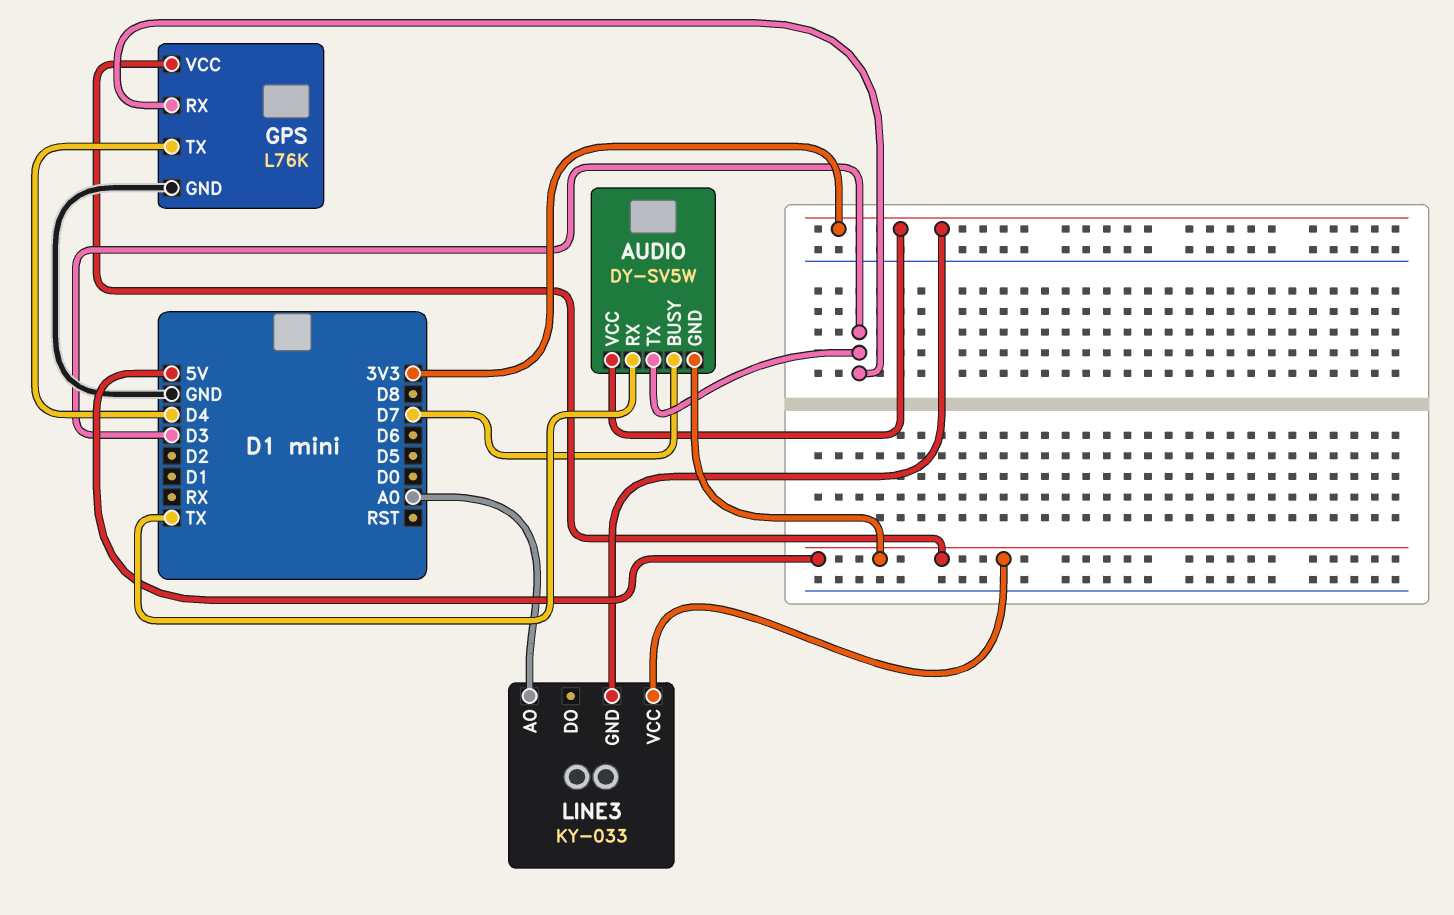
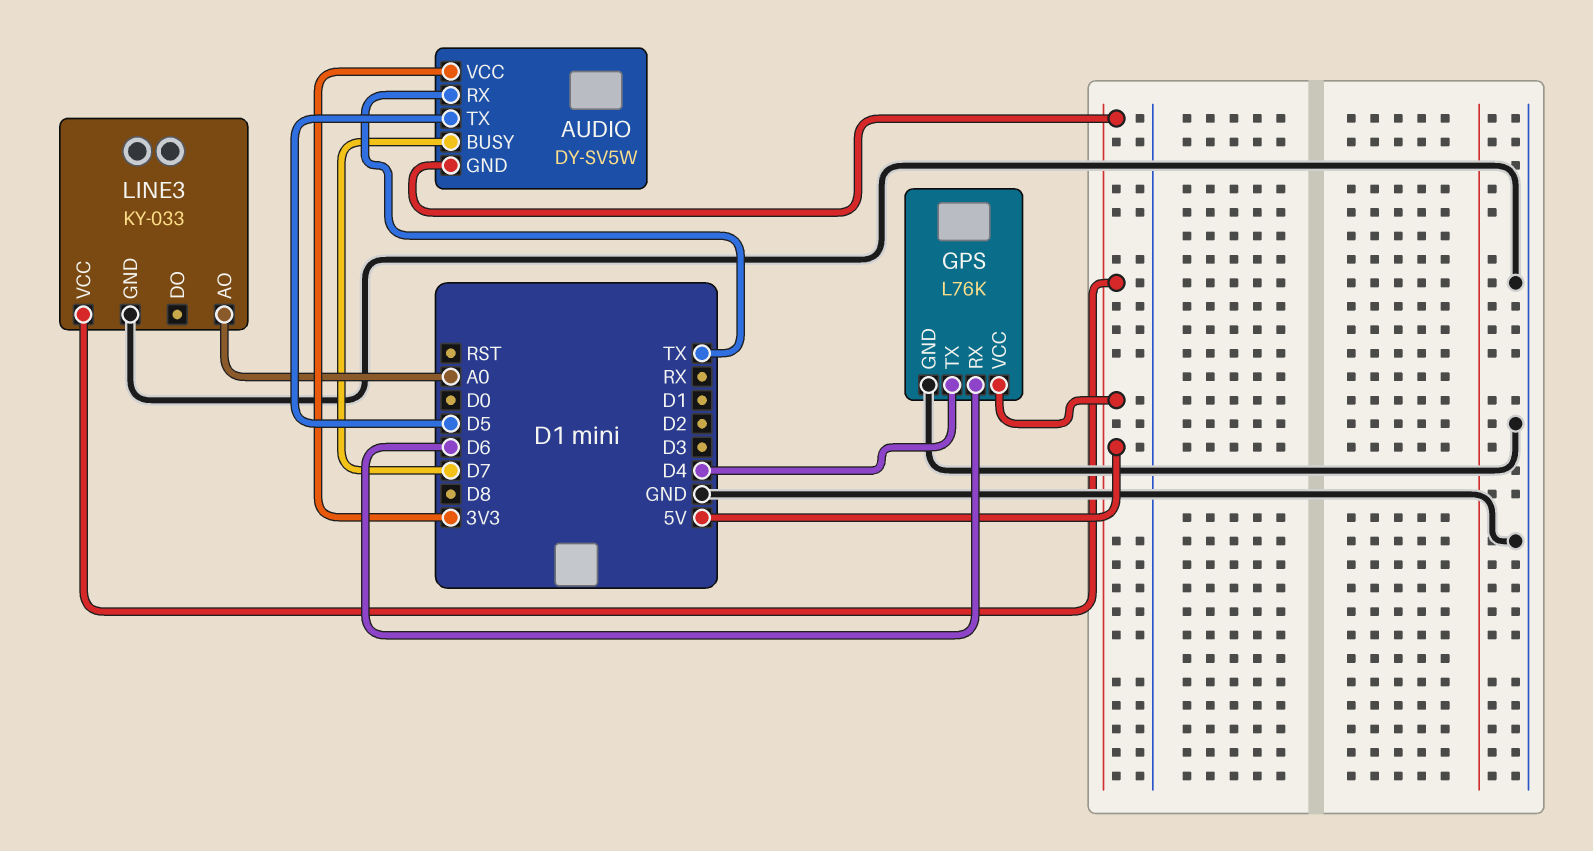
AUDIO pin TX: D3 -> D5
GPS pin RX: D3 -> D6
LINE3 pin GND: 3V3 -> GND

